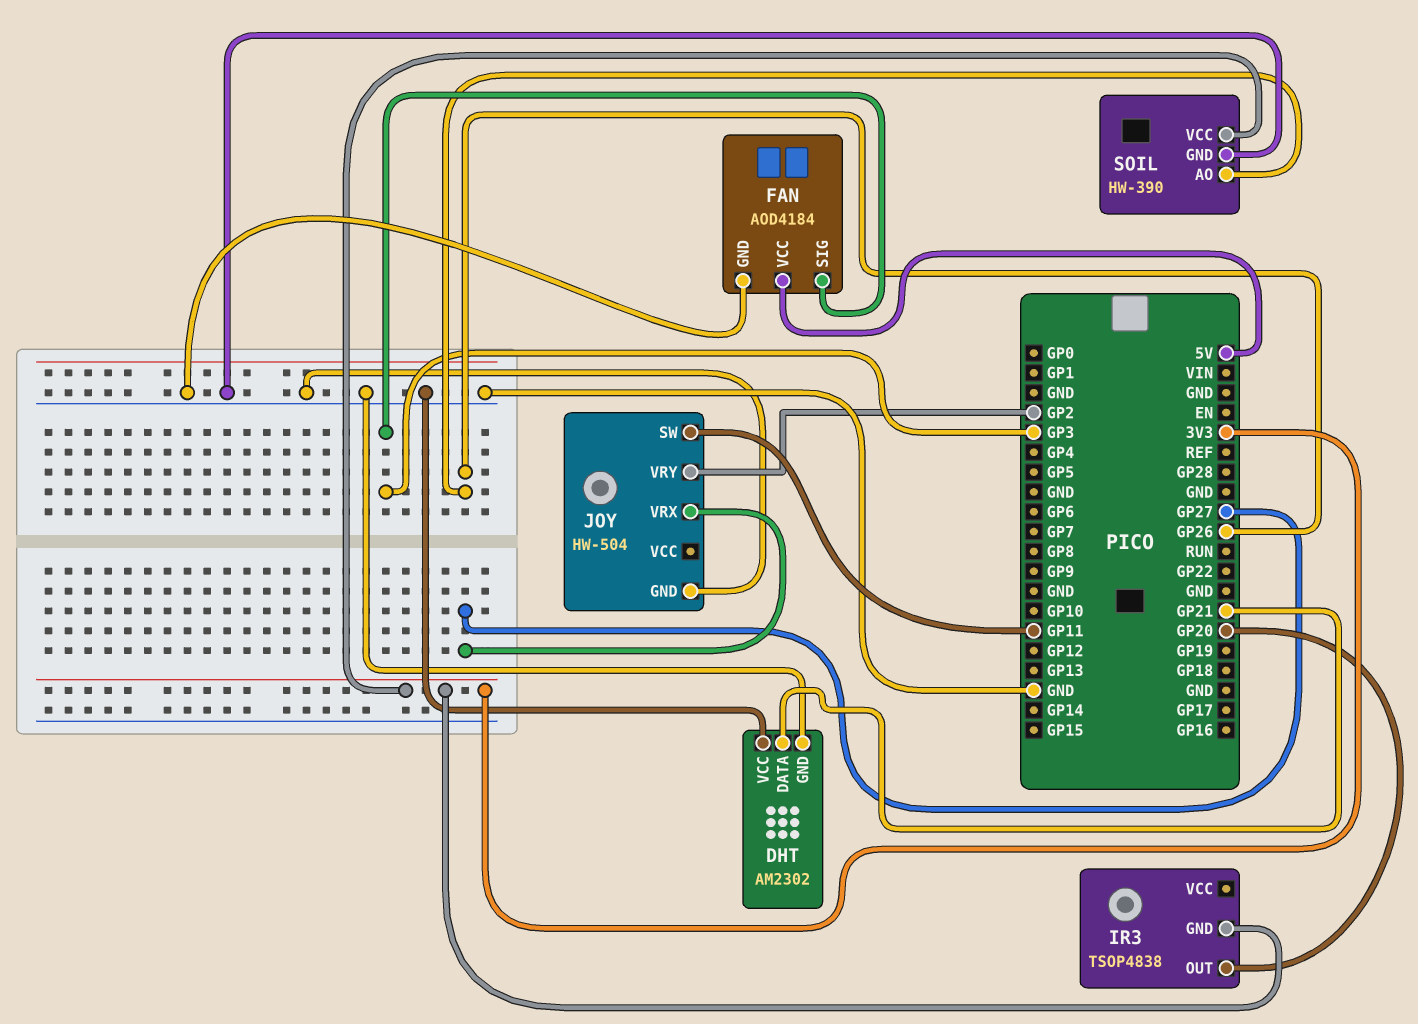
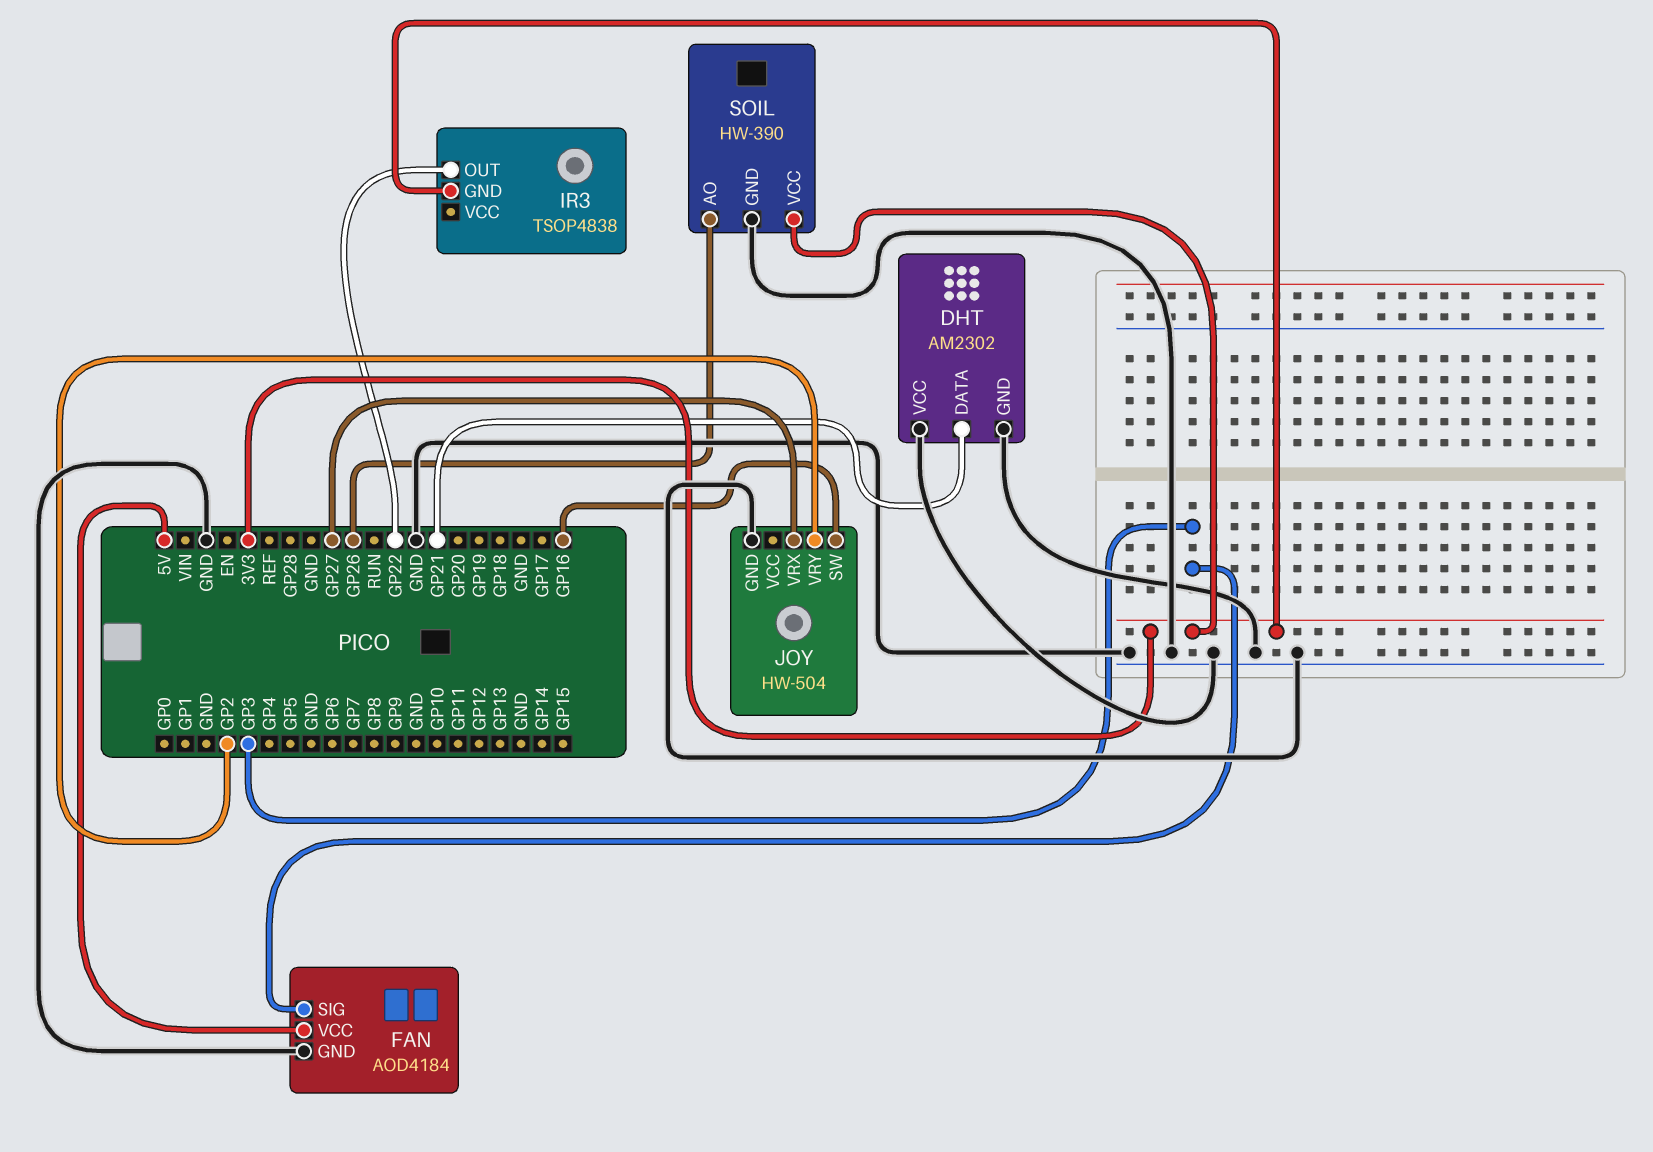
IR3 pin OUT: GP20 -> GP22
JOY pin SW: GP11 -> GP16

